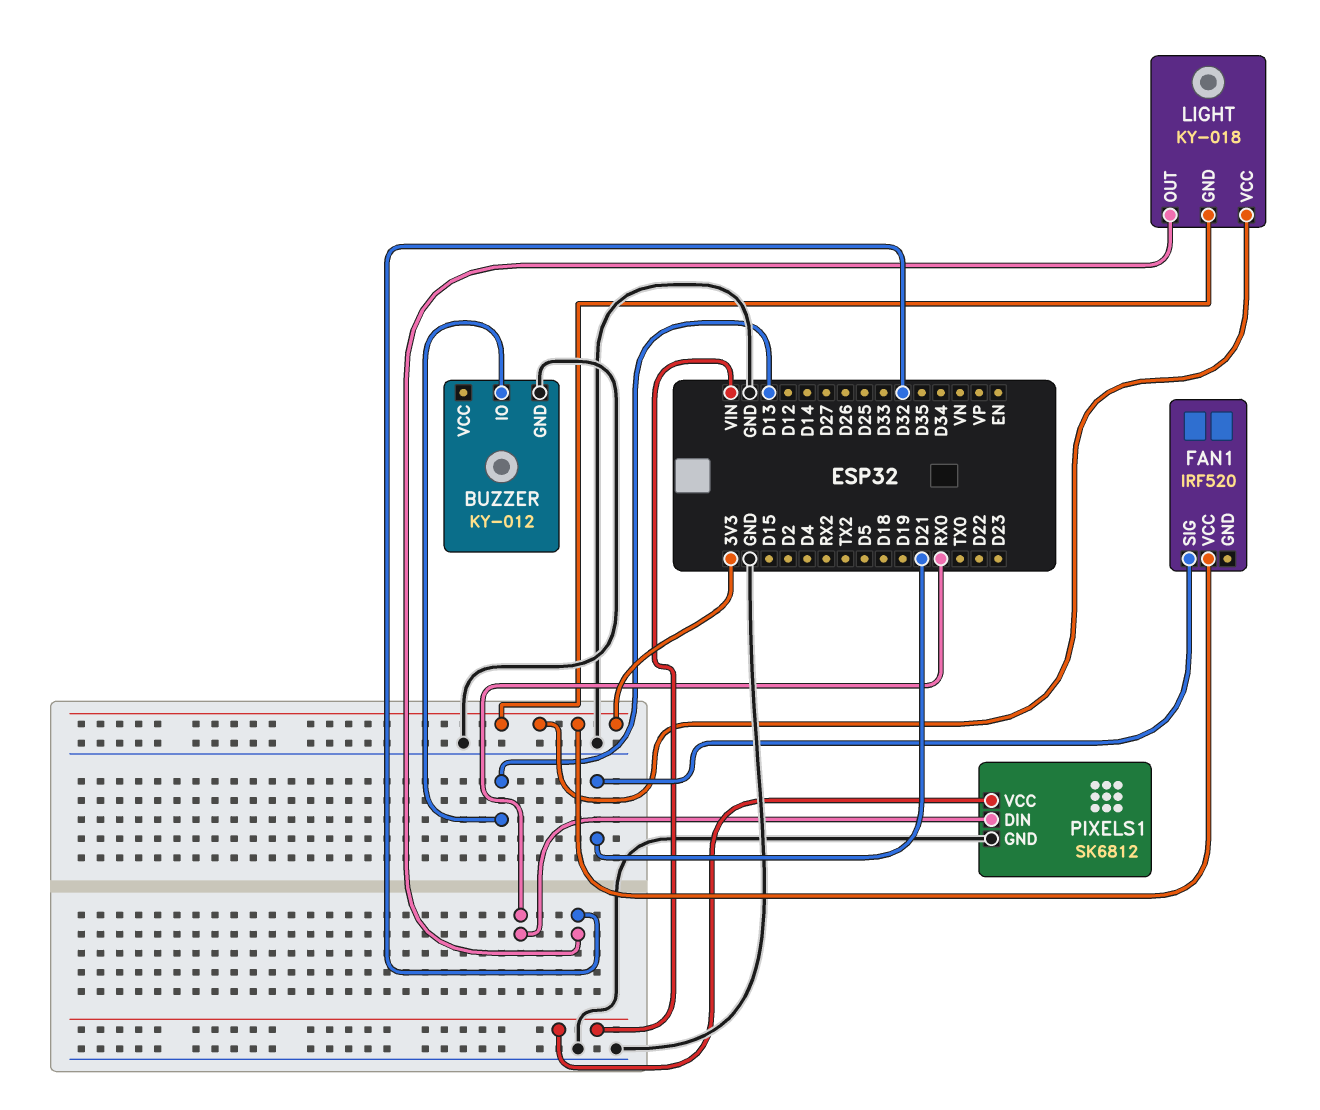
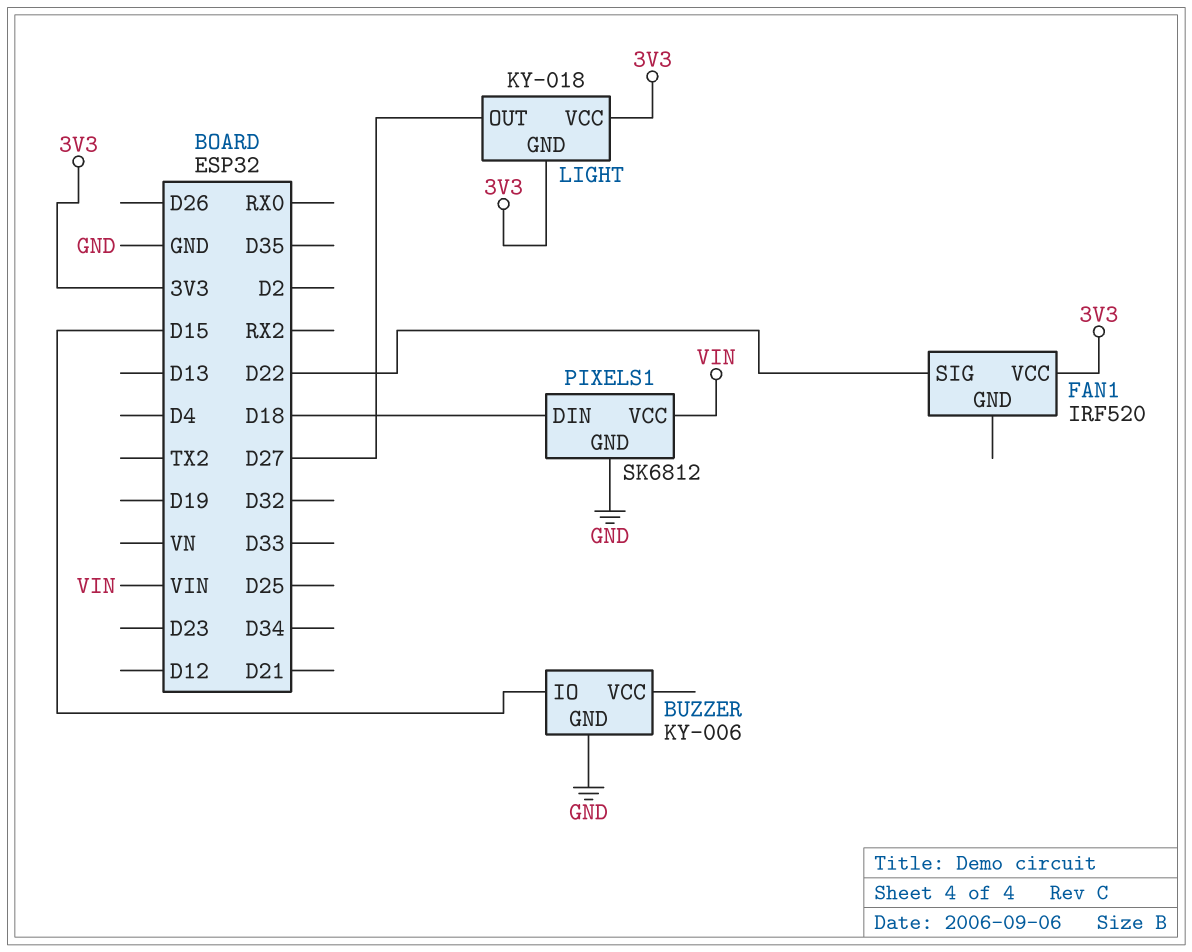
BUZZER: KY-012 -> KY-006
BUZZER pin IO: D13 -> D15
FAN1 pin SIG: D21 -> D22
LIGHT pin OUT: D32 -> D27
PIXELS1 pin DIN: RX0 -> D18

